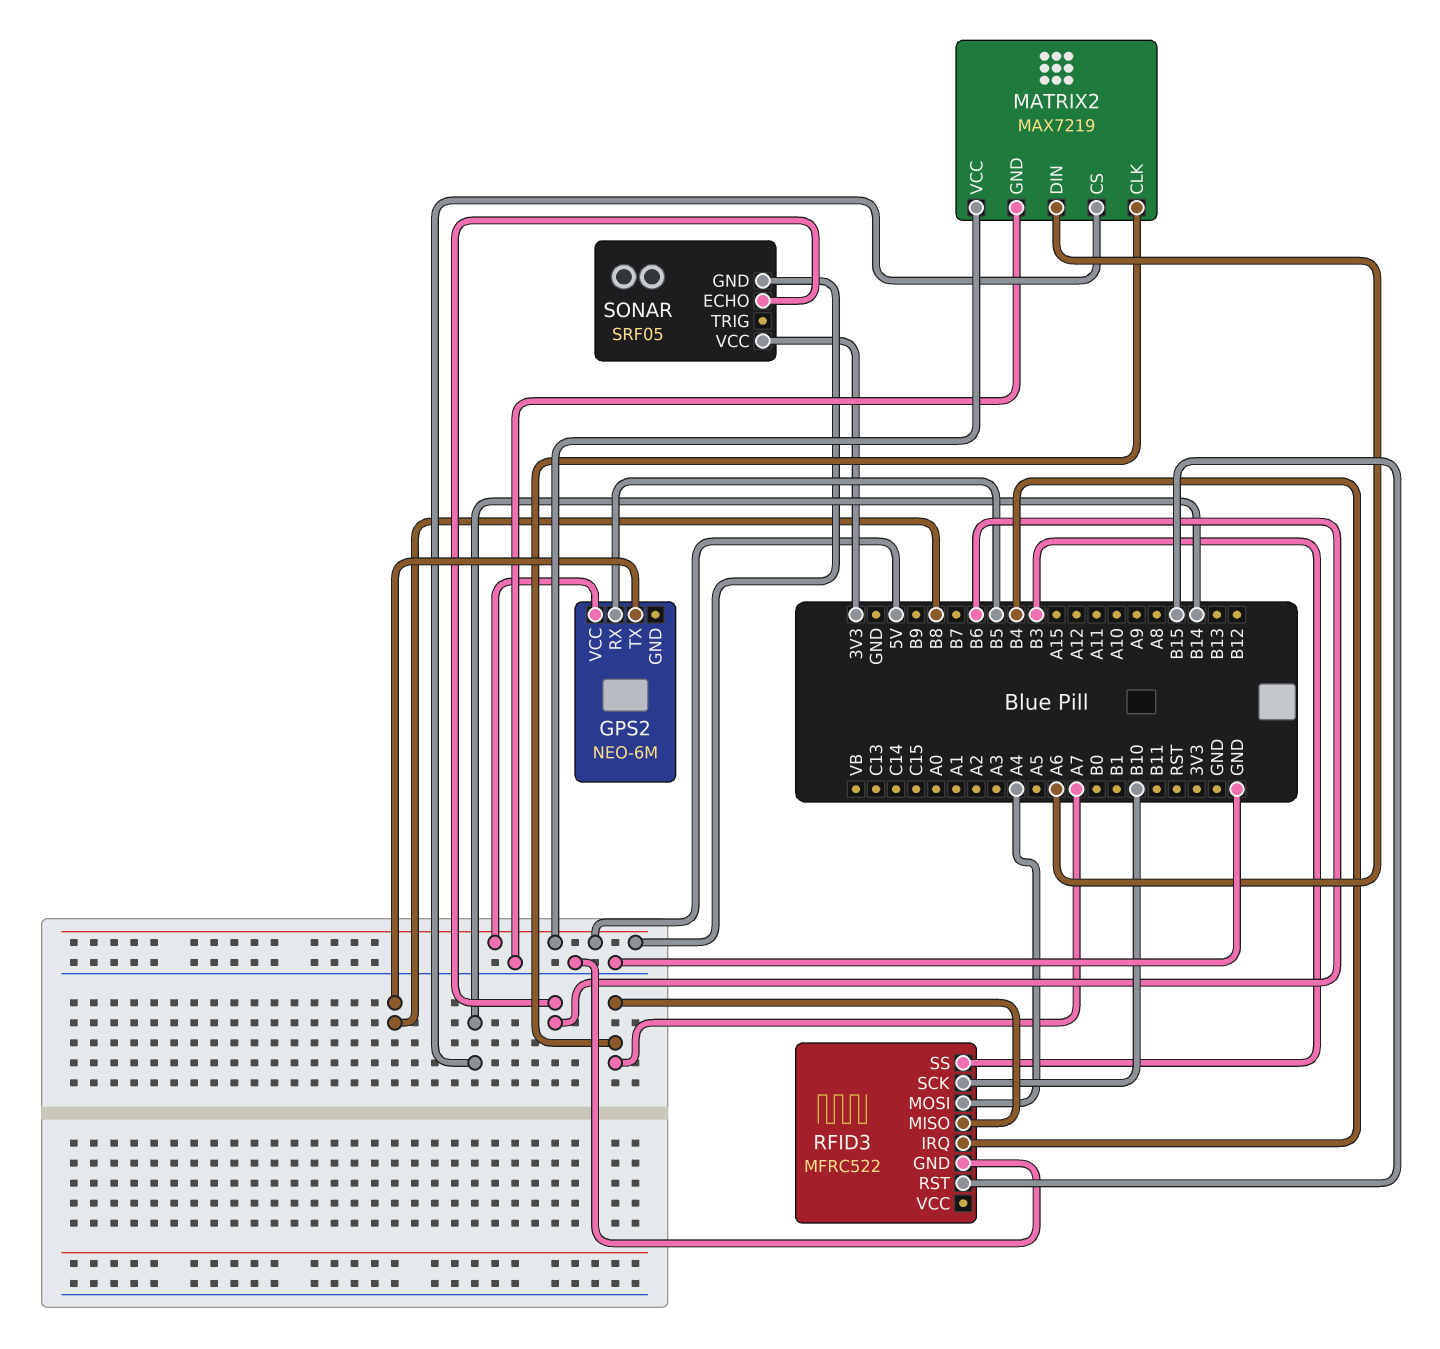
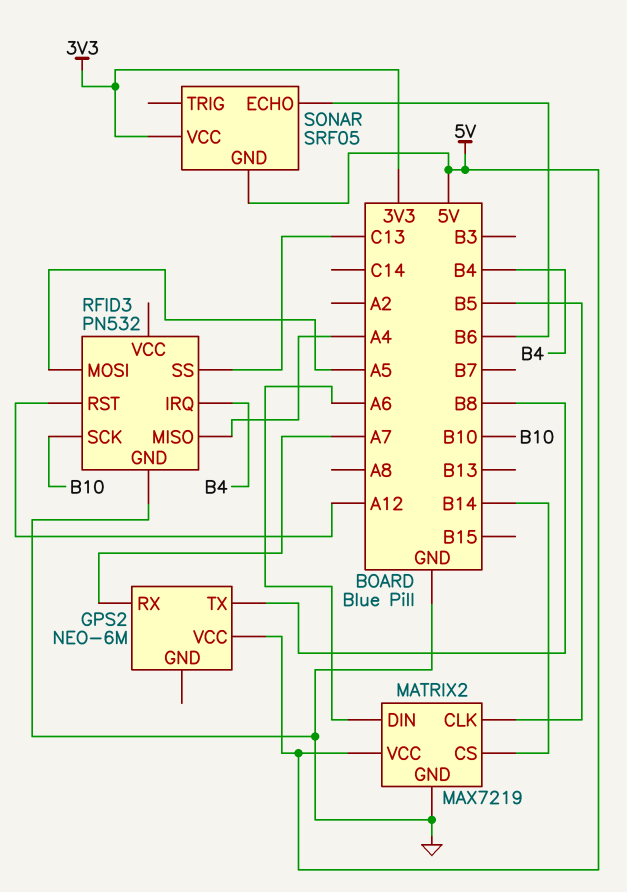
GPS2 pin RX: B5 -> A7
MATRIX2 pin CLK: A7 -> B5
RFID3: MFRC522 -> PN532
RFID3 pin MISO: A7 -> A4
RFID3 pin MOSI: A4 -> A5
RFID3 pin RST: B15 -> A12
RFID3 pin SS: B3 -> C13

